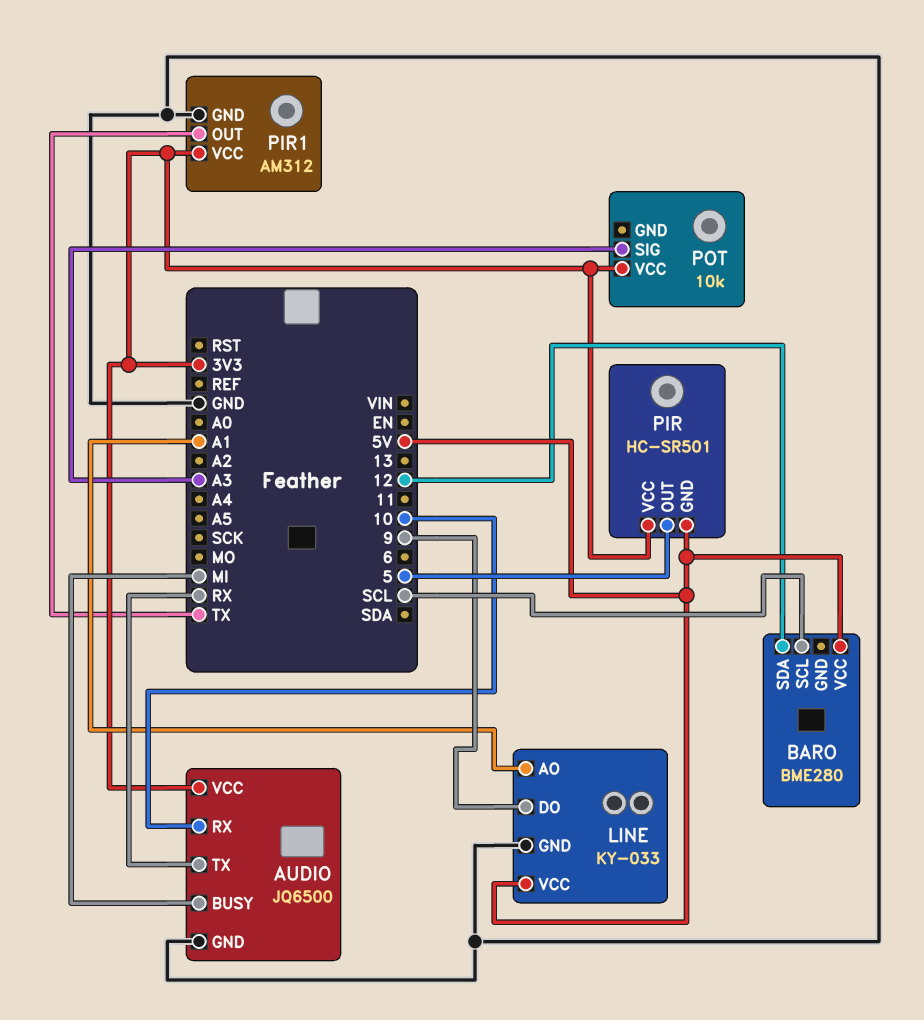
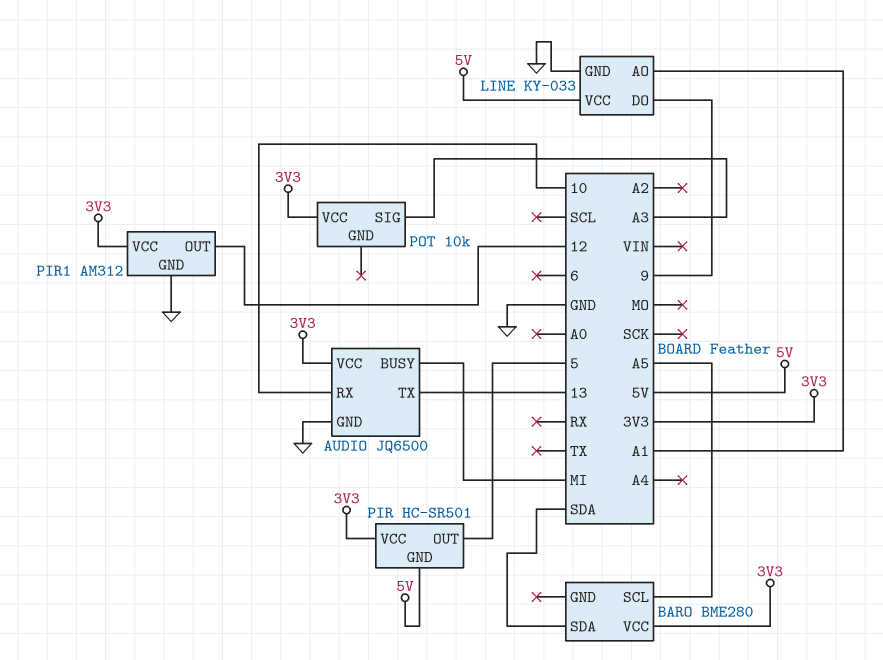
AUDIO pin TX: RX -> 13
BARO pin SCL: SCL -> A5
BARO pin SDA: 12 -> SDA
BARO pin VCC: 5V -> 3V3
PIR1 pin OUT: TX -> 12

